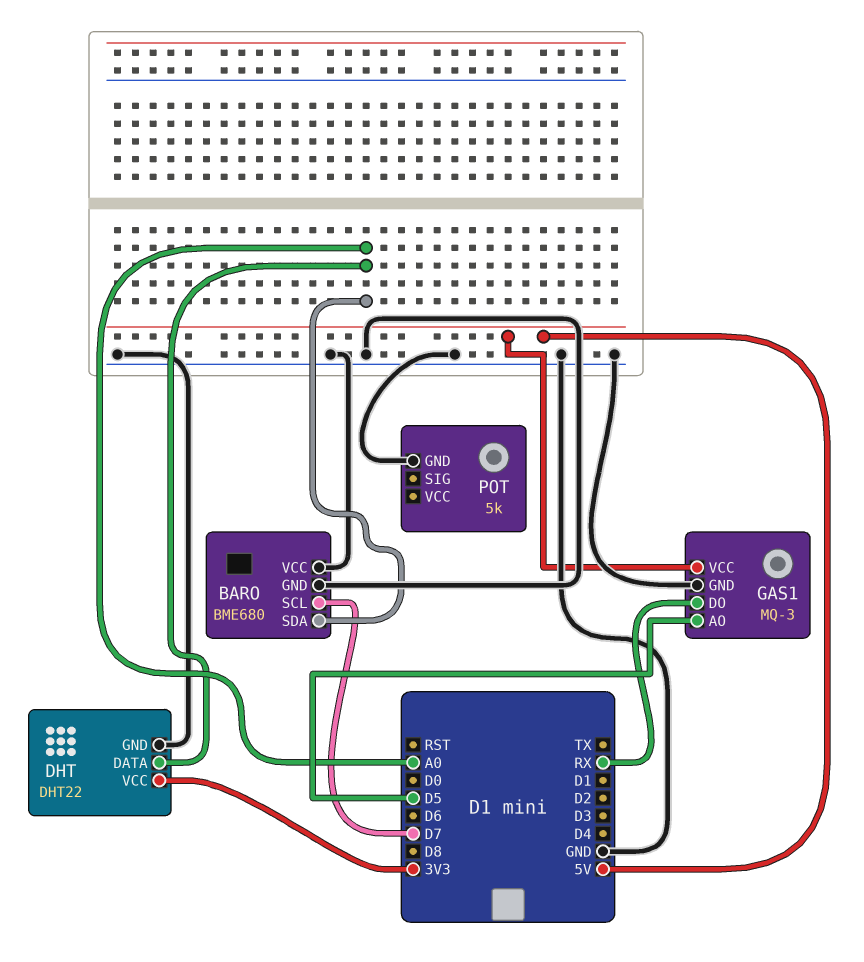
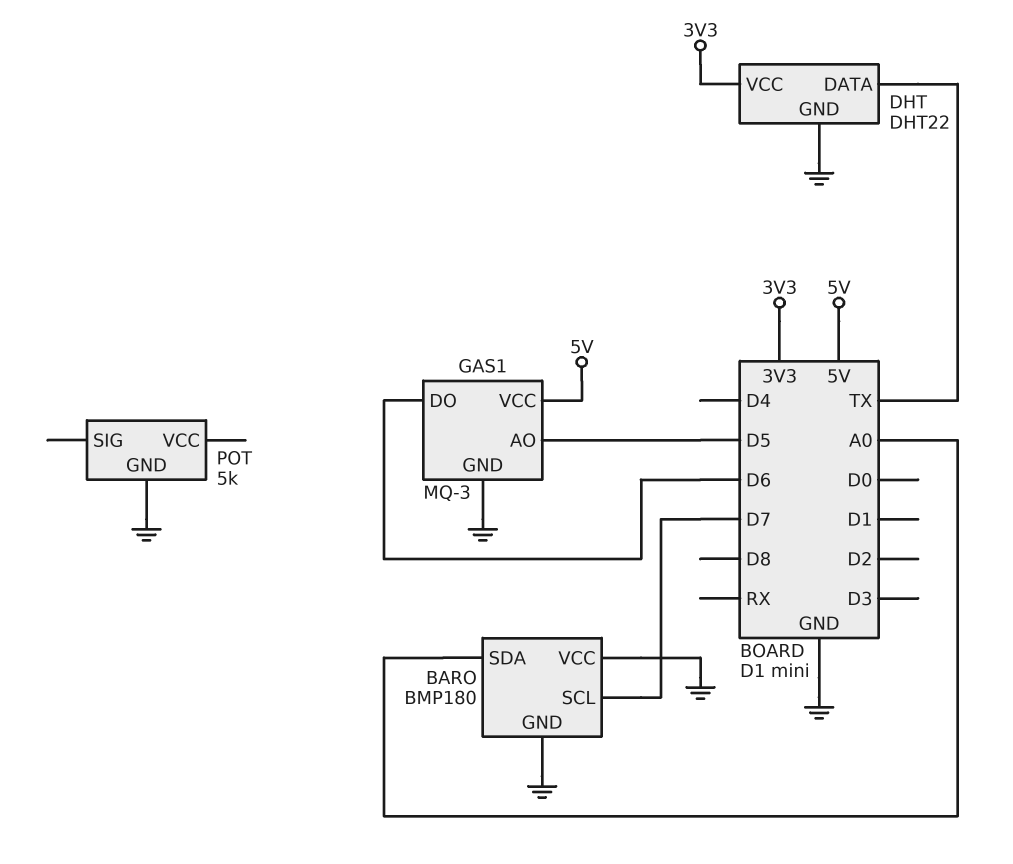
BARO: BME680 -> BMP180
DHT pin DATA: A0 -> TX
GAS1 pin DO: RX -> D6

